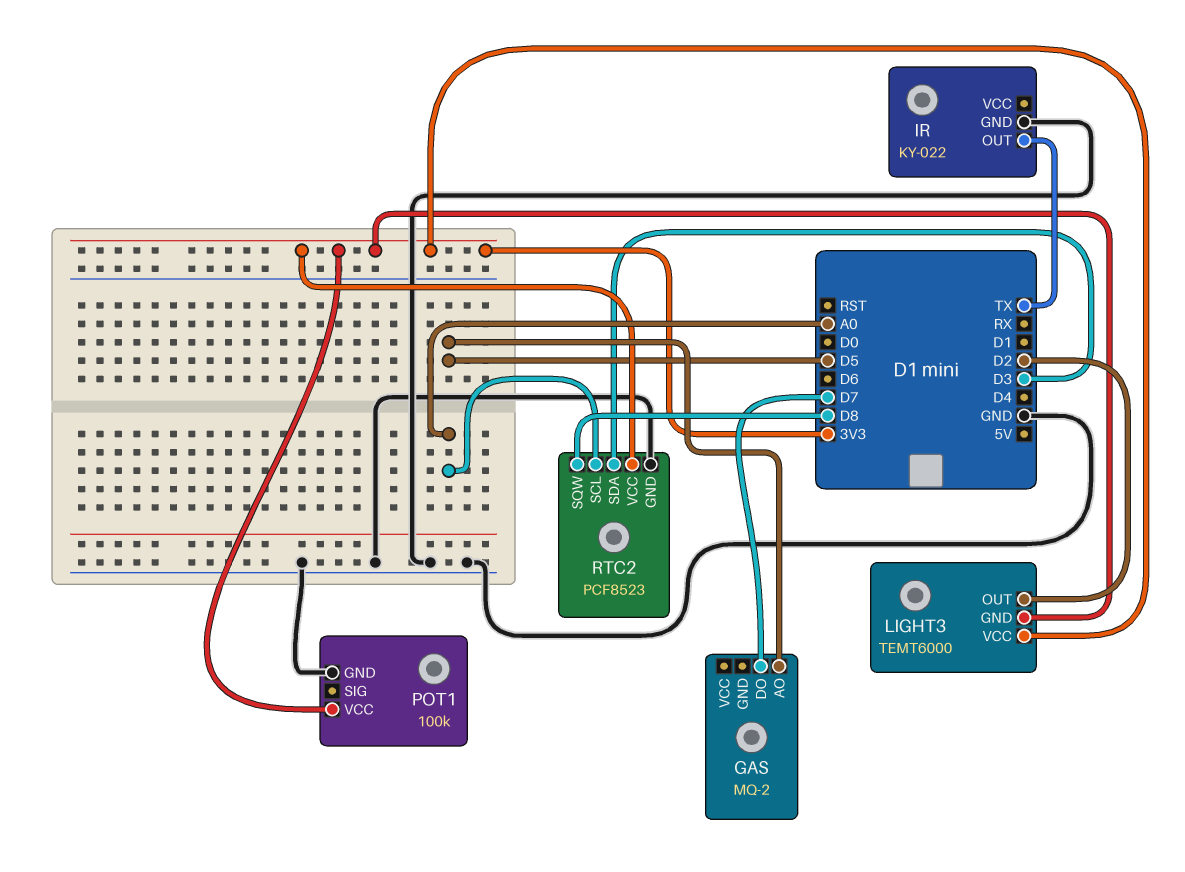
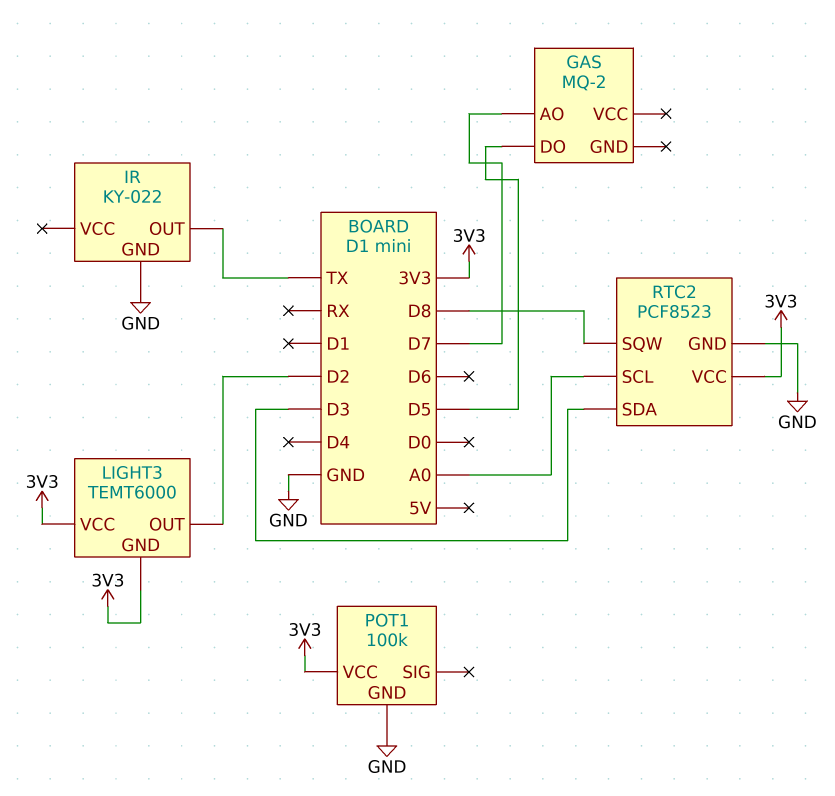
GAS pin AO: D5 -> D7
GAS pin DO: D7 -> D5

